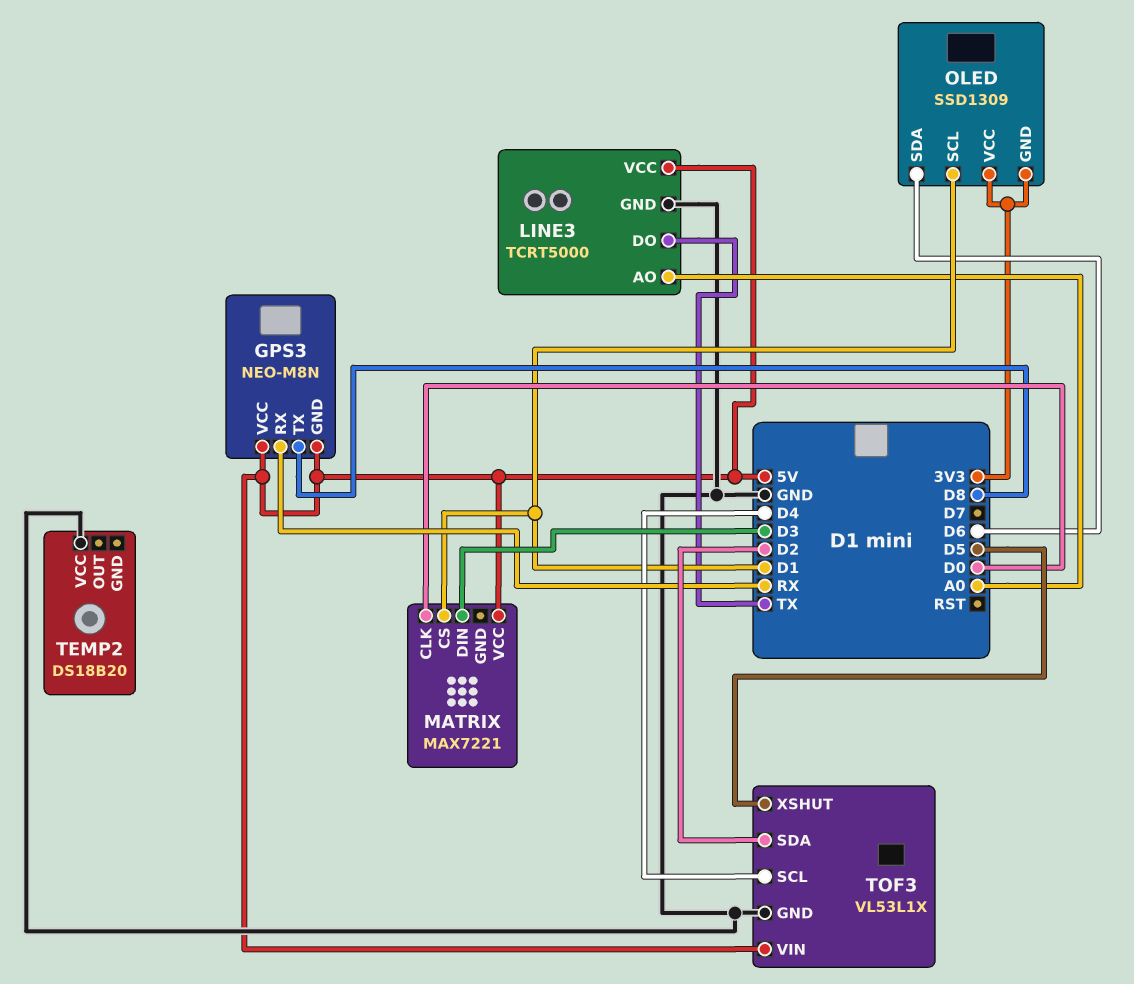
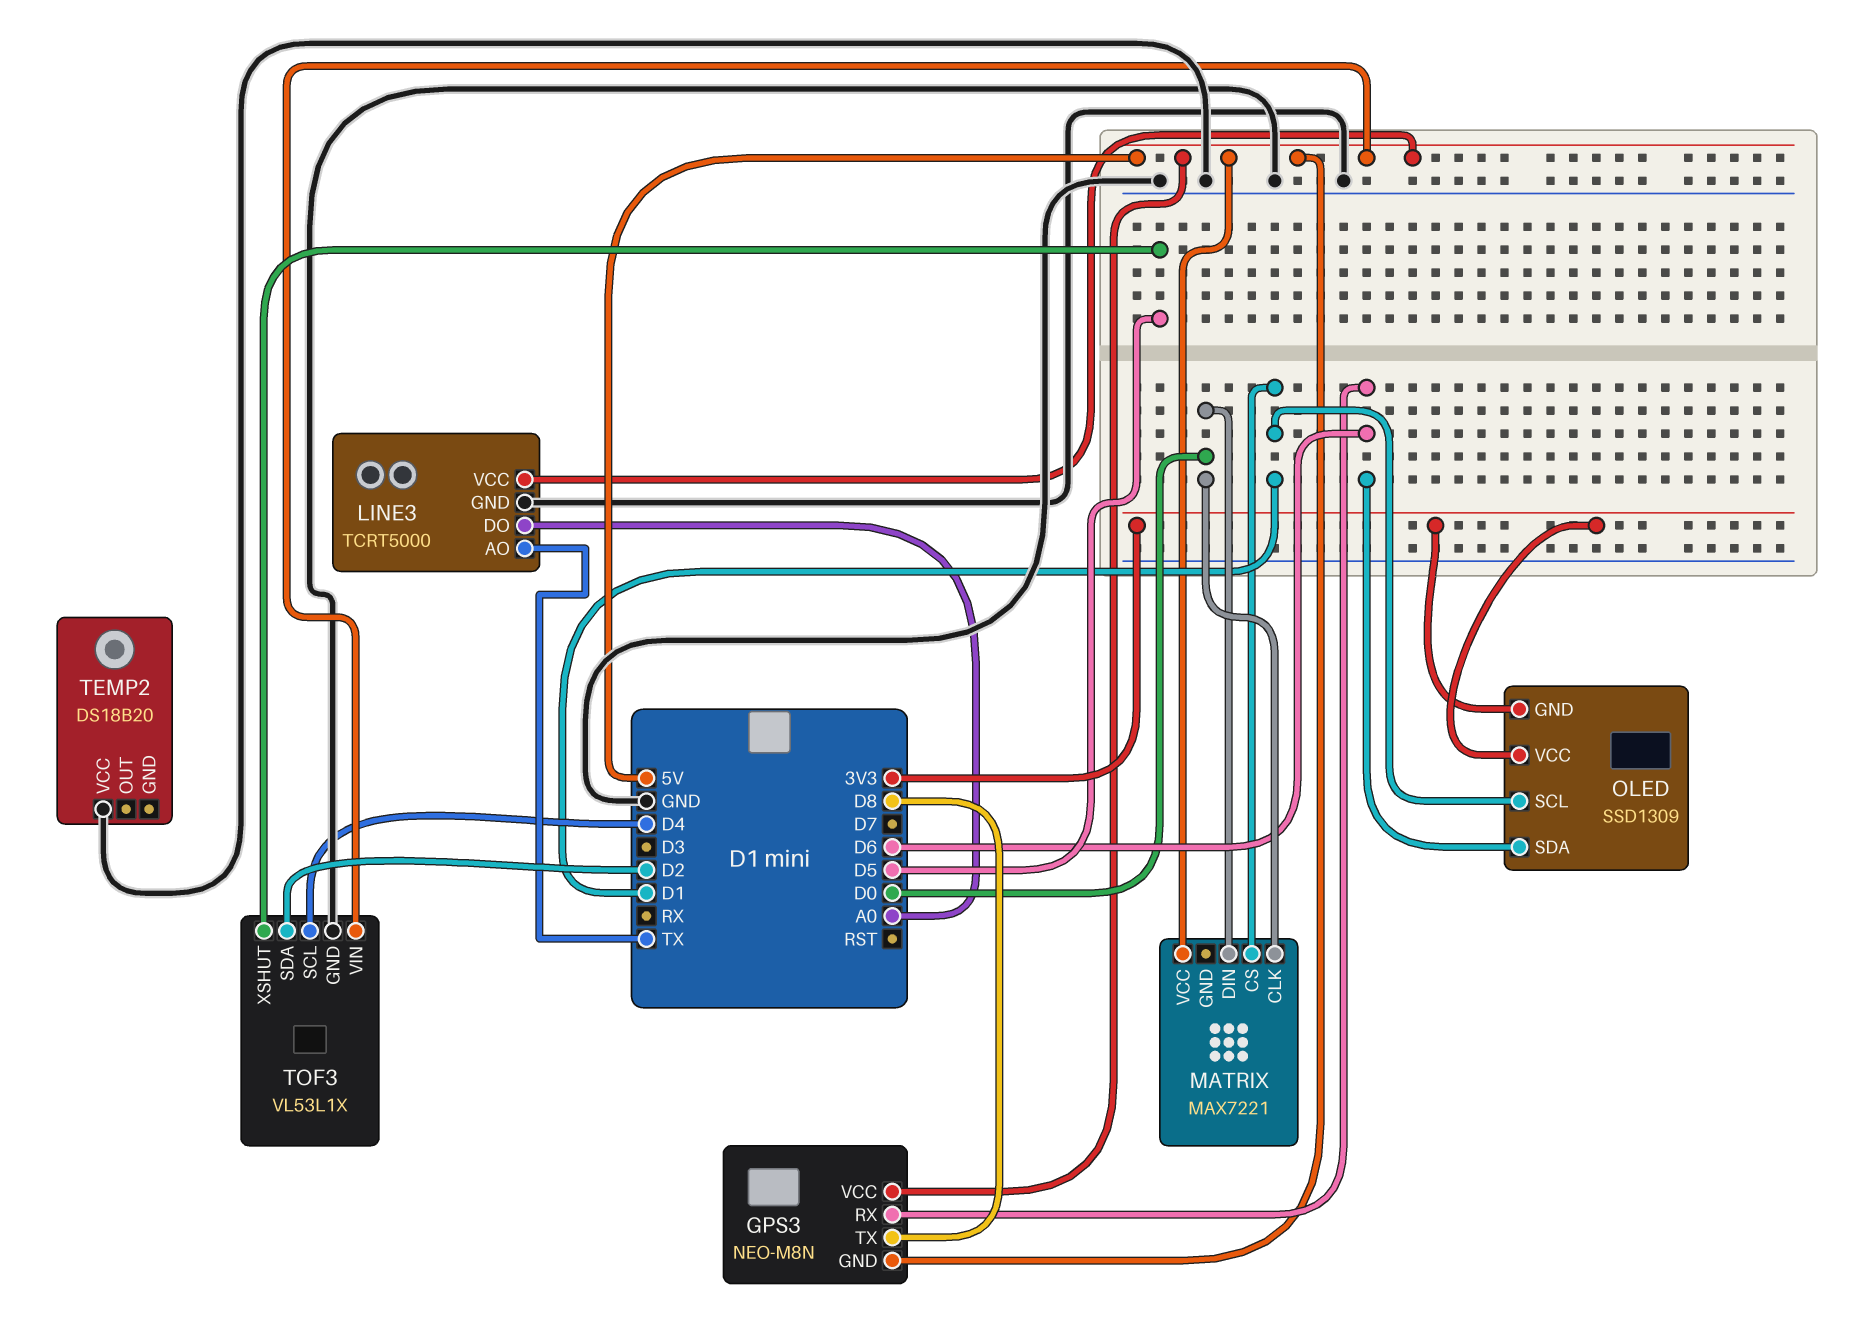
GPS3 pin RX: RX -> D6
LINE3 pin AO: A0 -> TX
LINE3 pin DO: TX -> A0
MATRIX pin DIN: D3 -> D0

